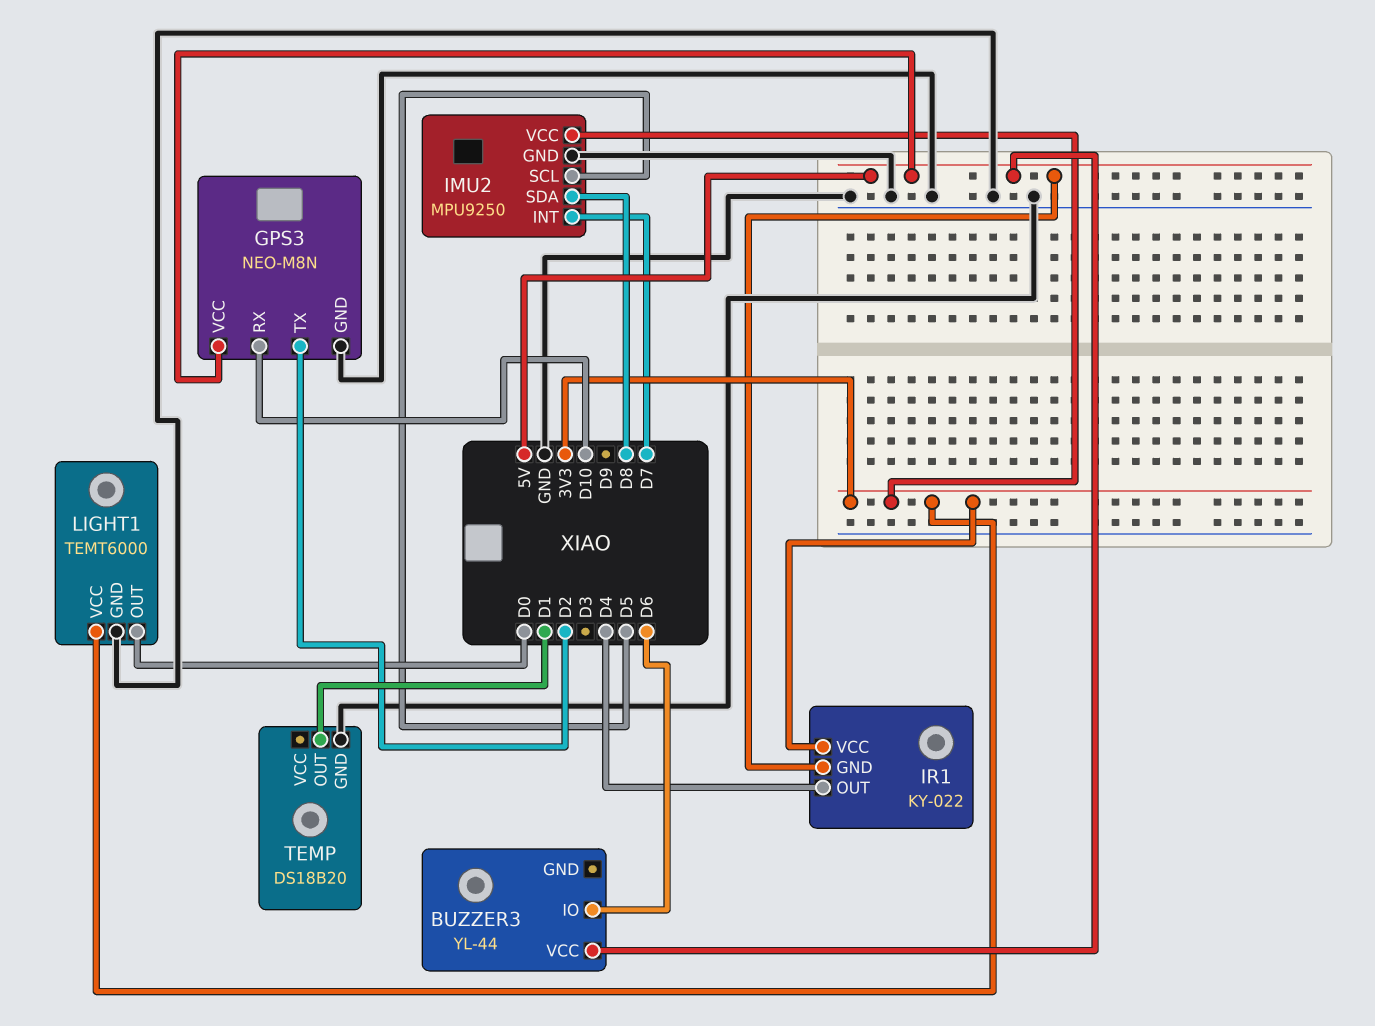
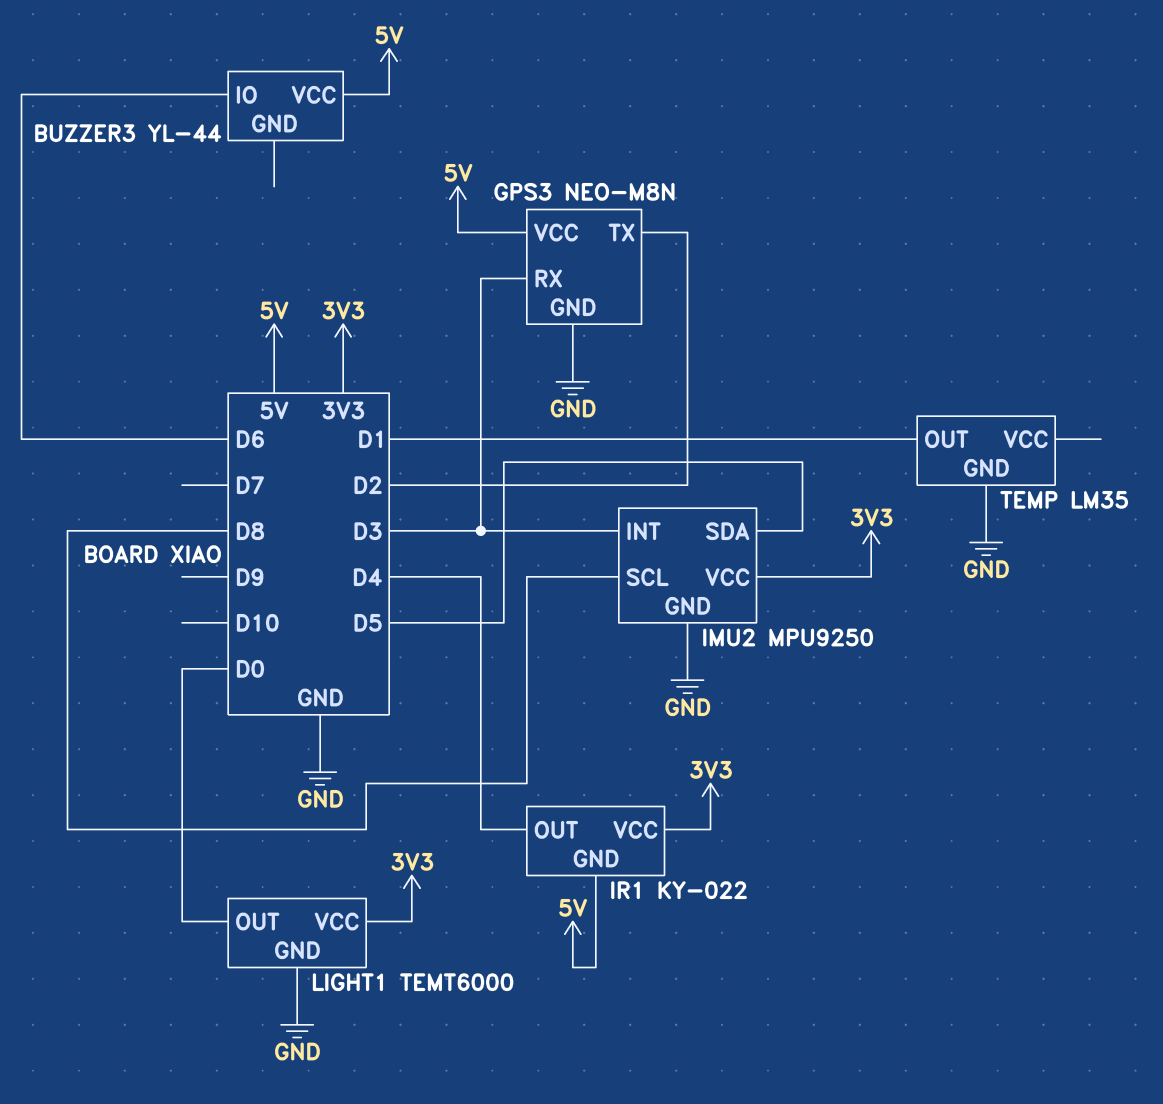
GPS3 pin RX: D10 -> D3
IMU2 pin INT: D7 -> D3
IMU2 pin SCL: D5 -> D8
IMU2 pin SDA: D8 -> D5
TEMP: DS18B20 -> LM35

